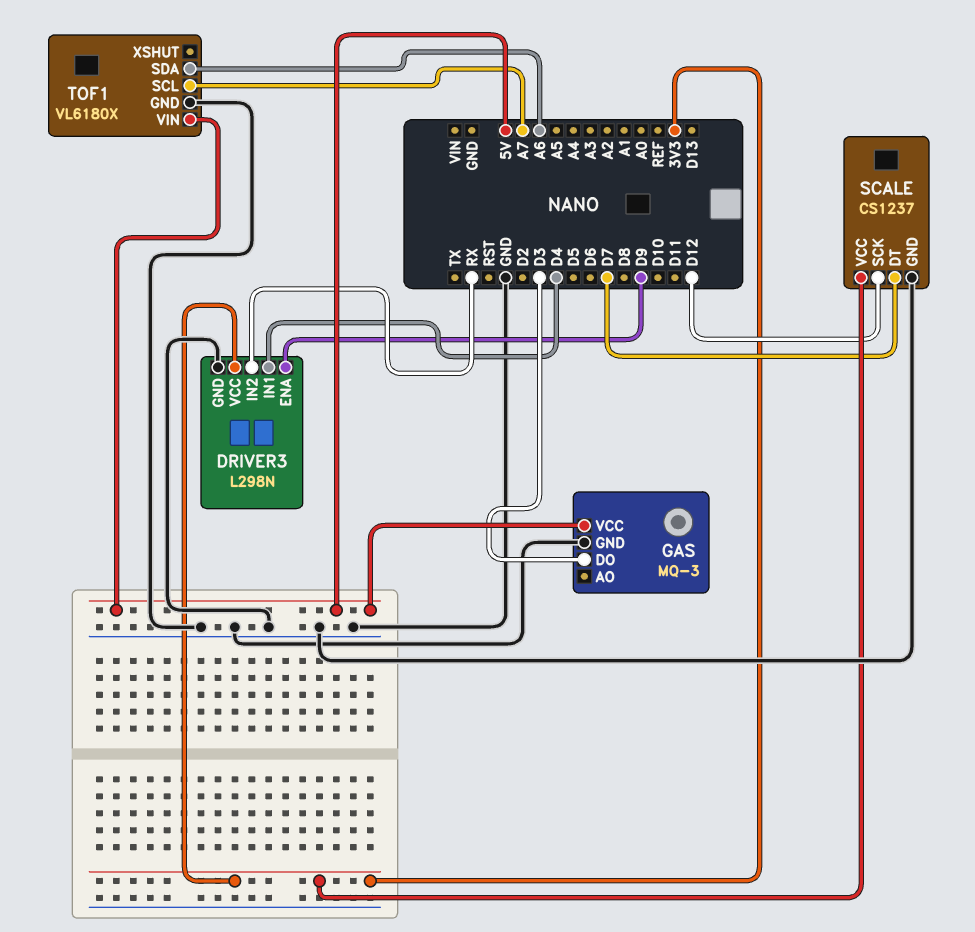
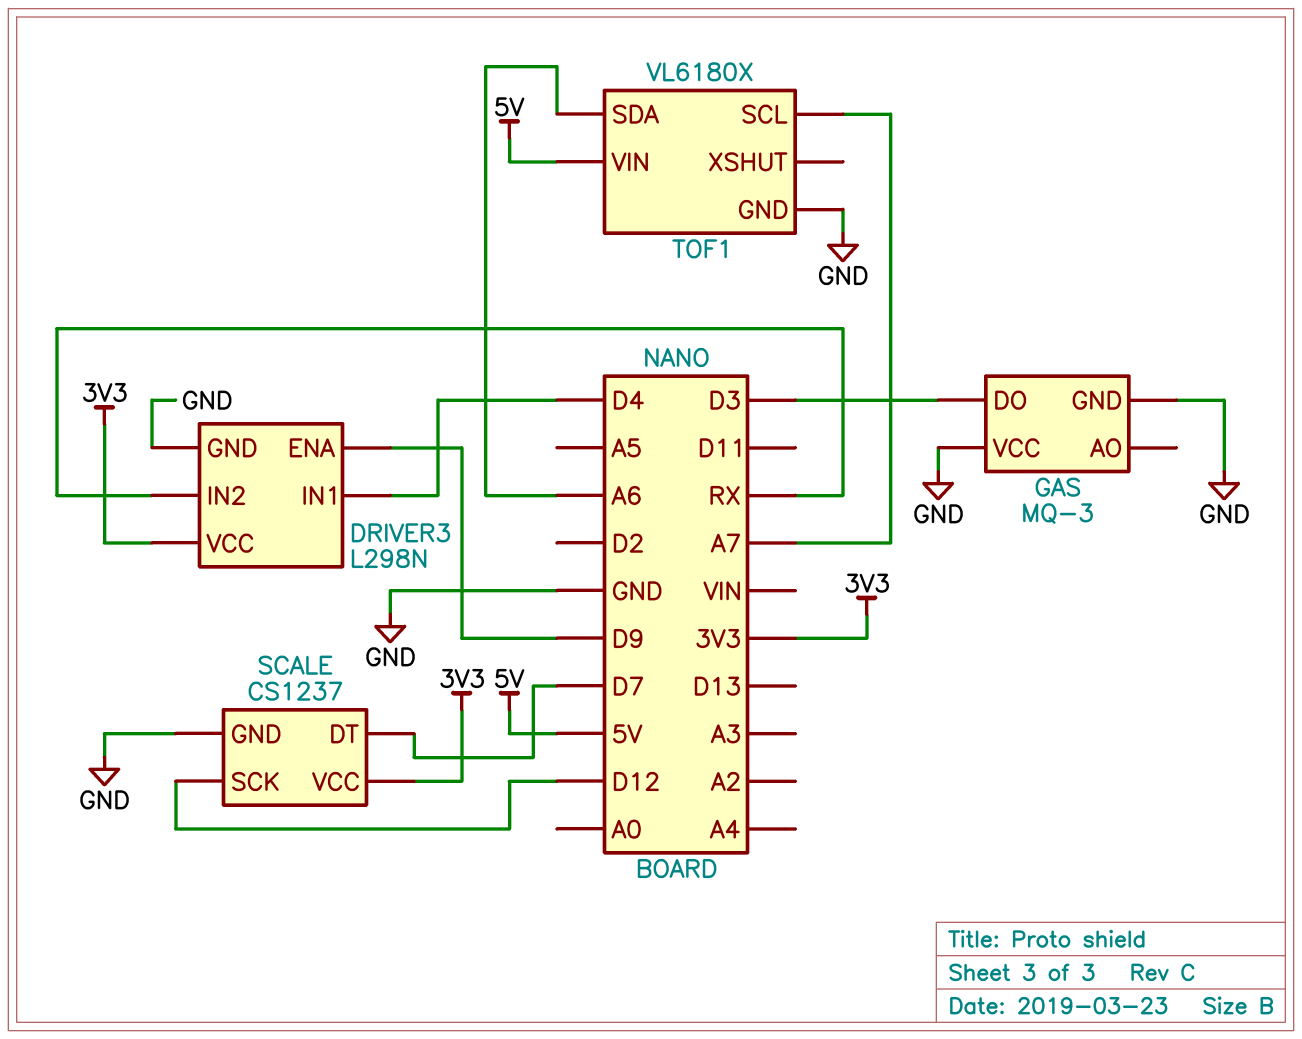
GAS pin VCC: 5V -> GND

